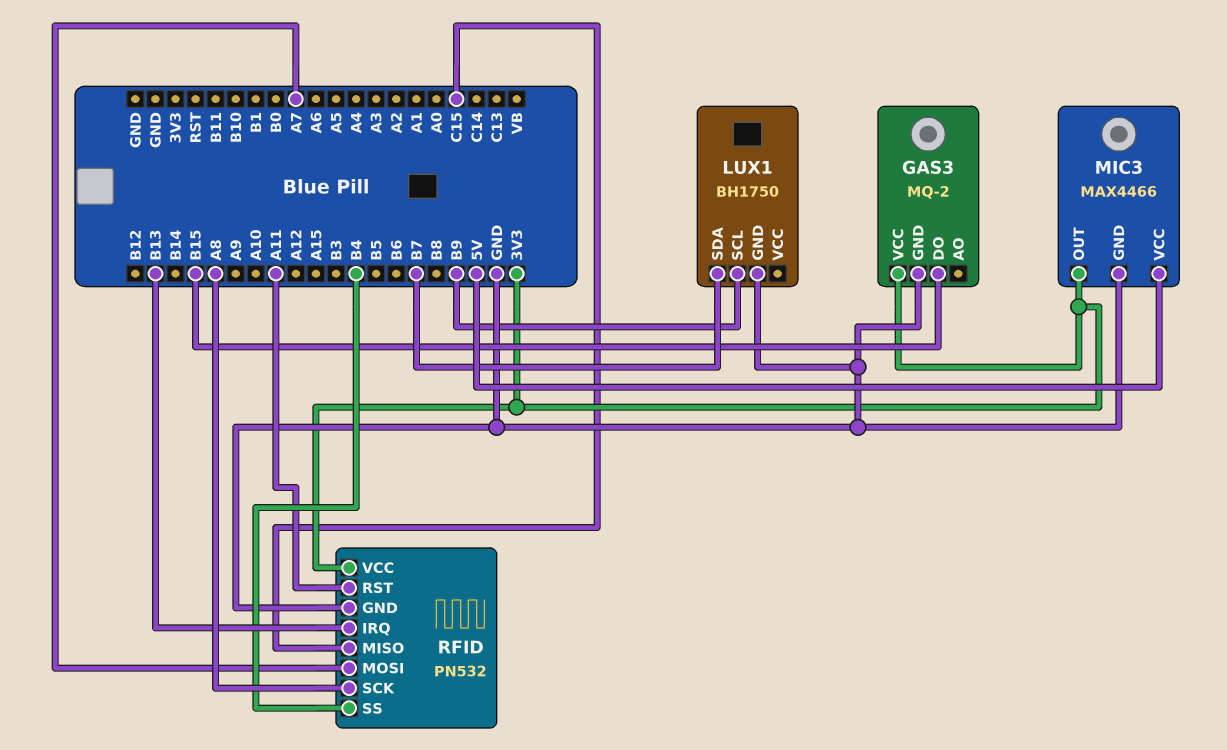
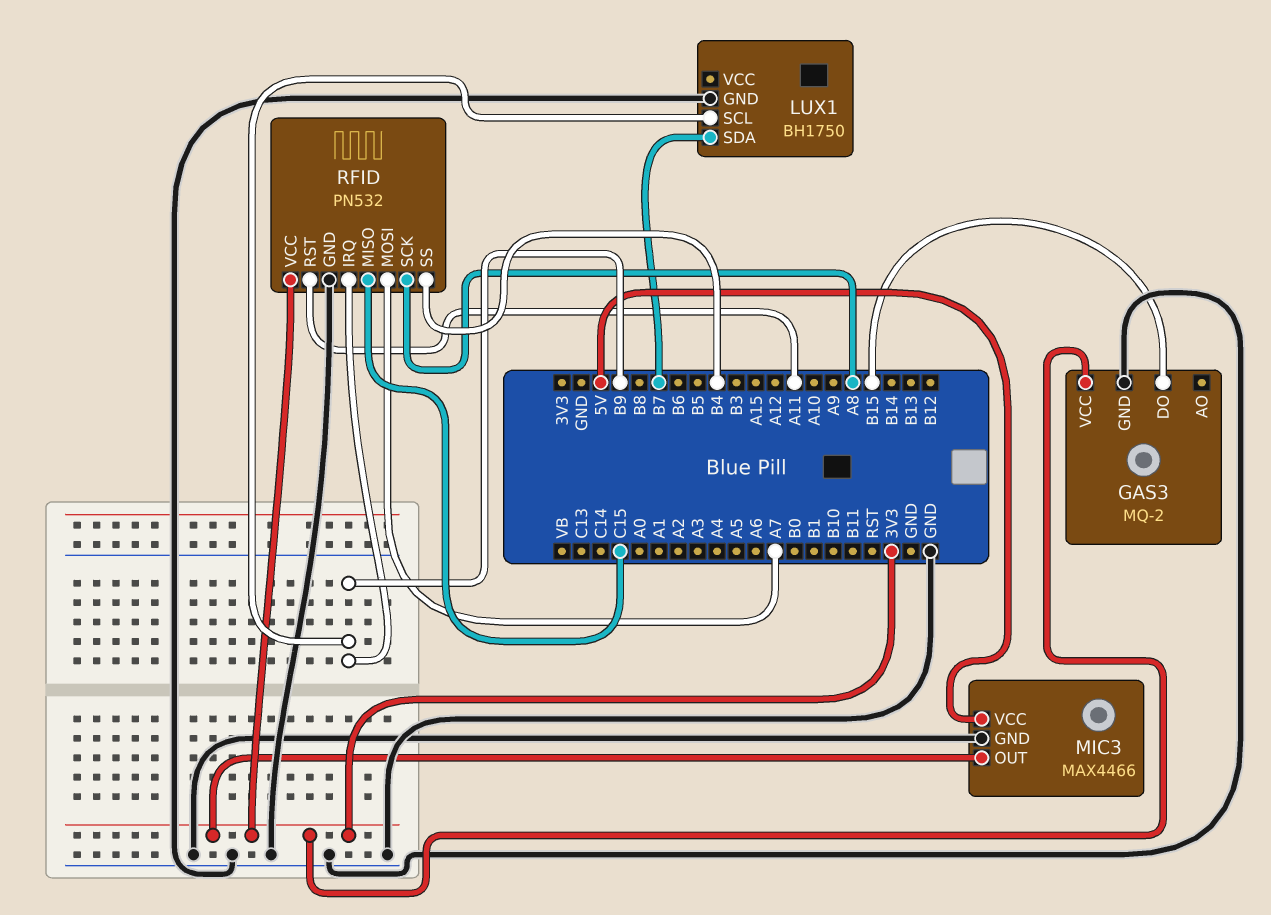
RFID pin IRQ: B13 -> B9

